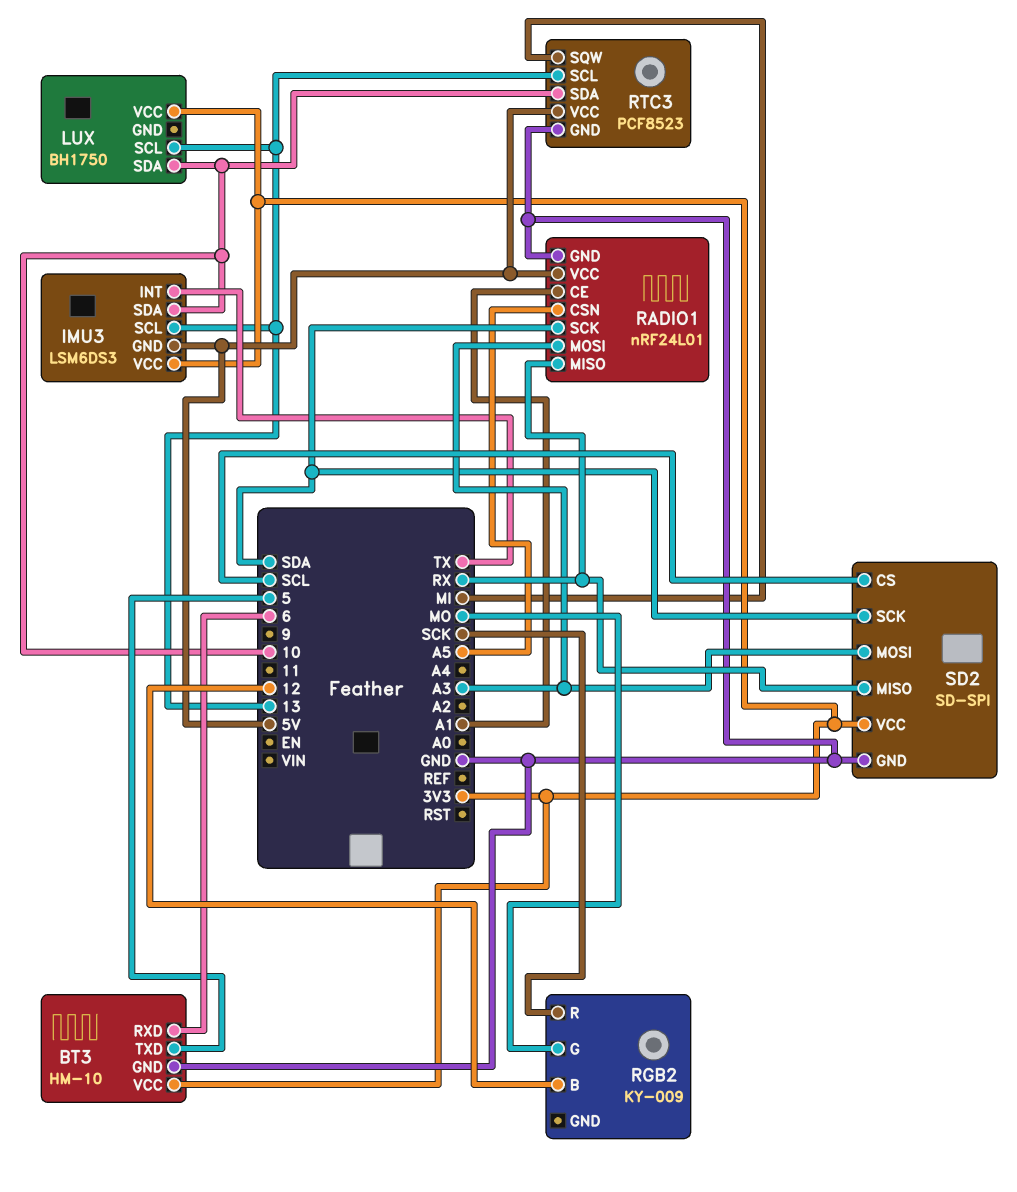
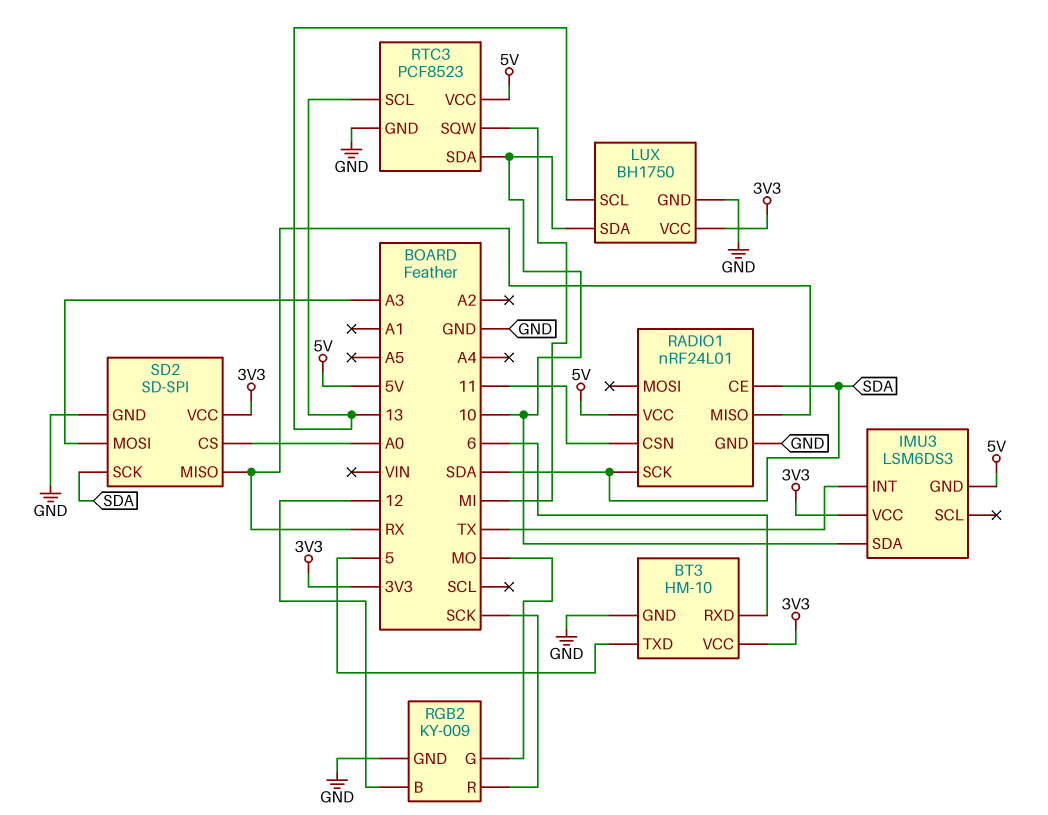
IMU3 pin SCL: 13 -> none
LUX pin GND: none -> GND
RADIO1 pin CE: A1 -> SDA
RADIO1 pin CSN: A5 -> 11
RADIO1 pin MOSI: A3 -> none
RGB2 pin GND: none -> GND
SD2 pin CS: SCL -> A0

